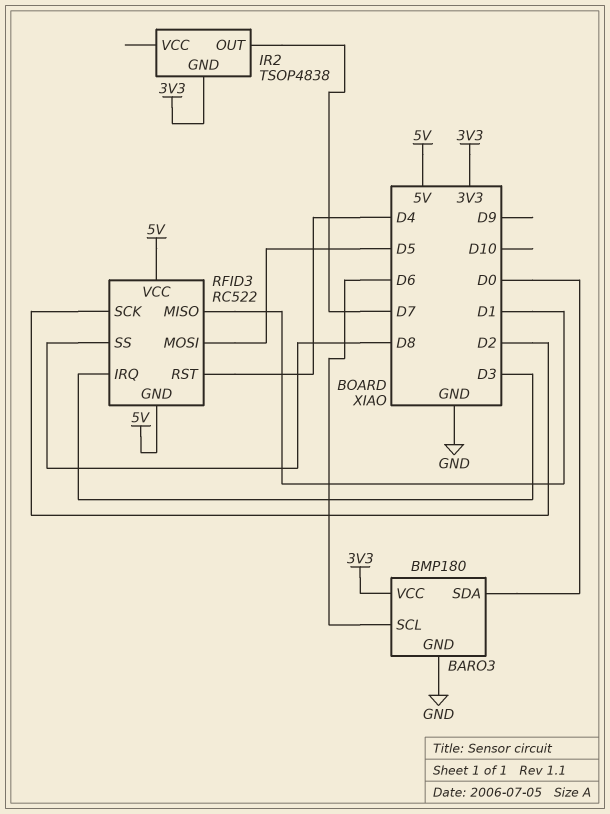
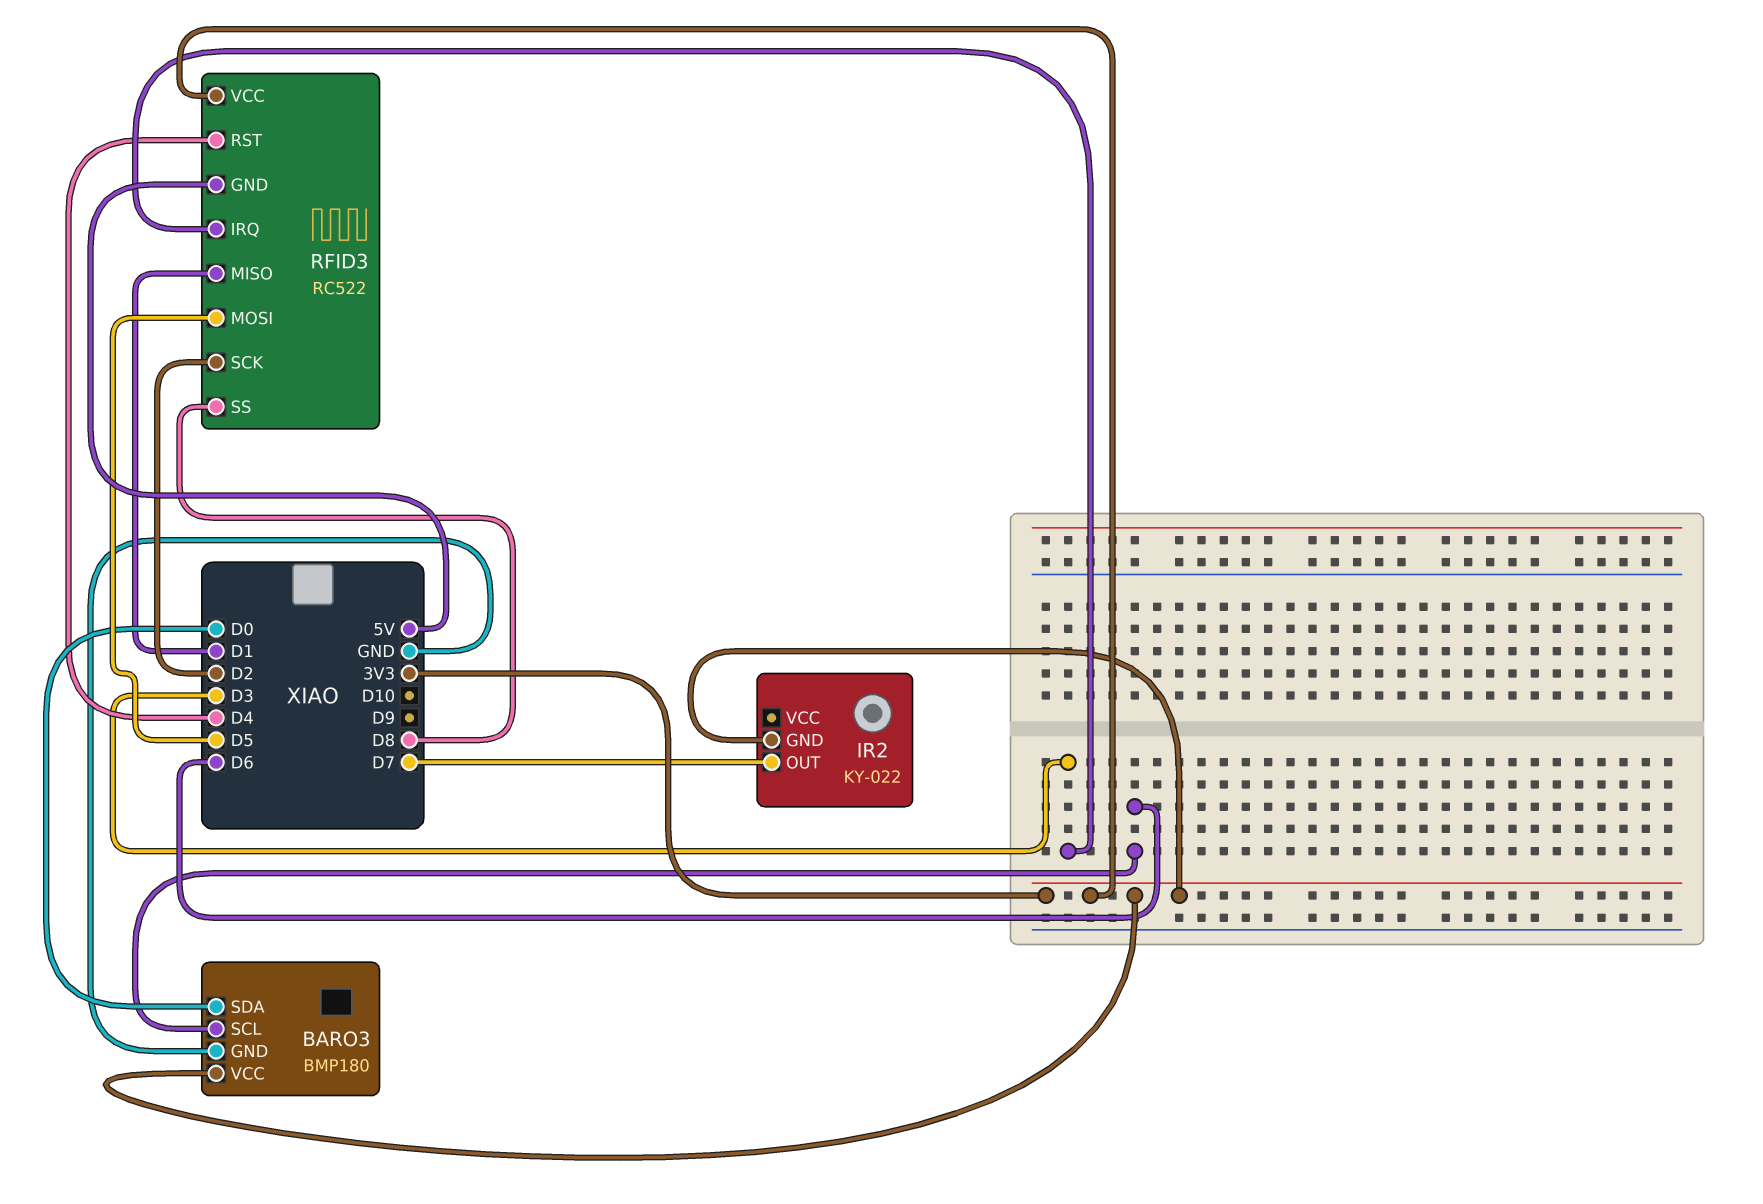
IR2: TSOP4838 -> KY-022
RFID3 pin VCC: 5V -> 3V3

